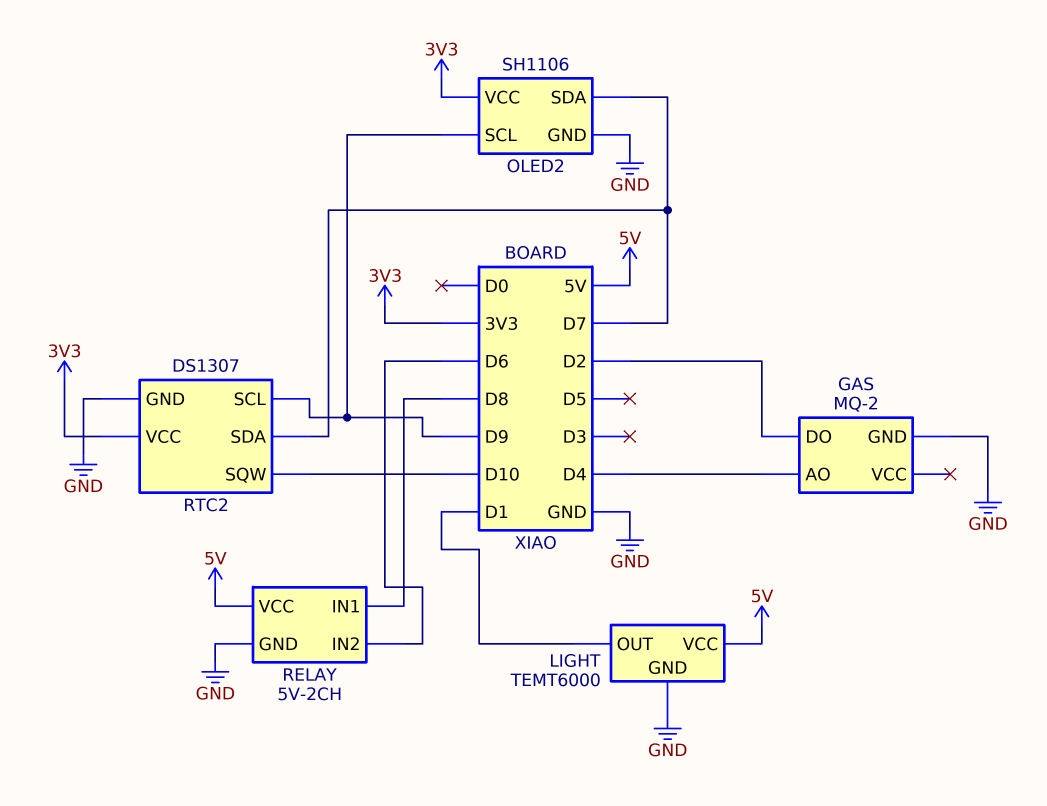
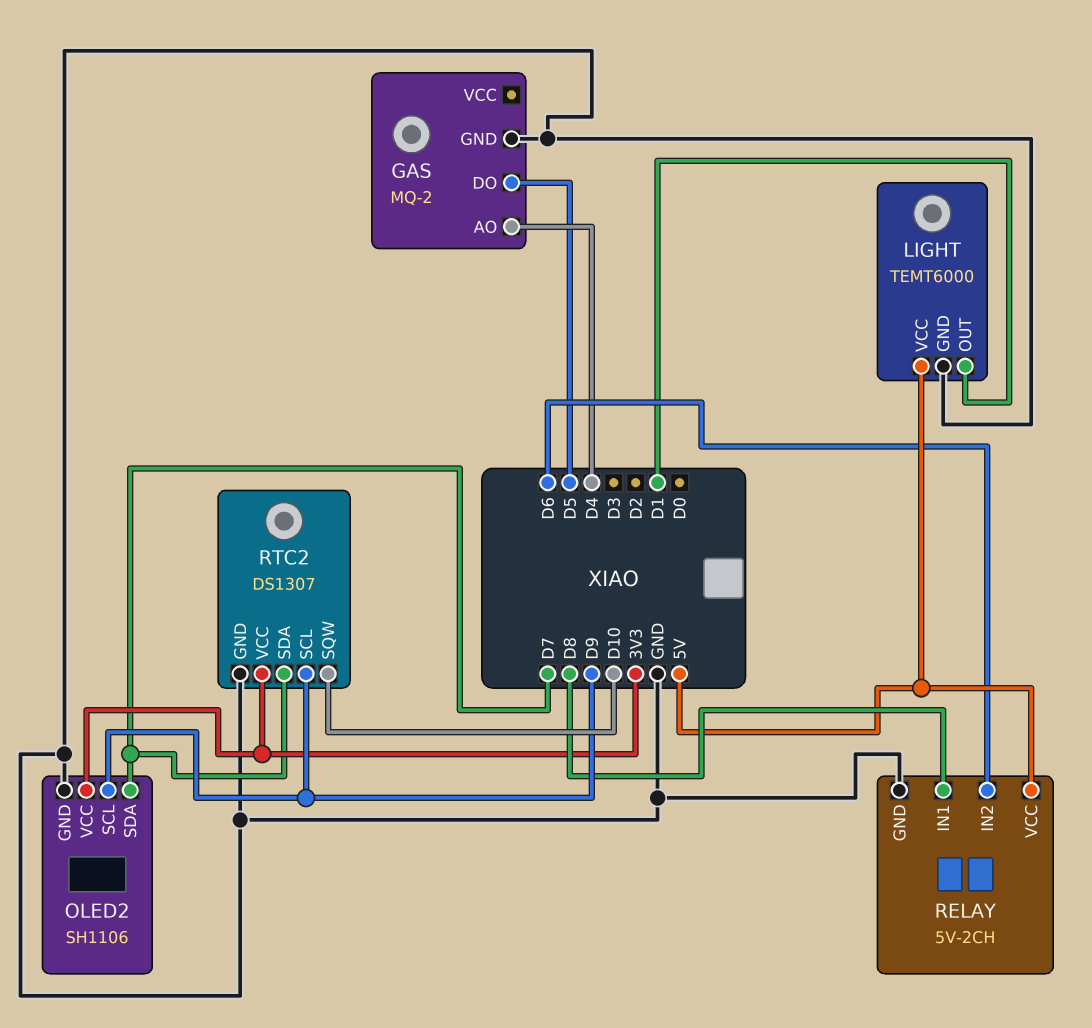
GAS pin DO: D2 -> D5

